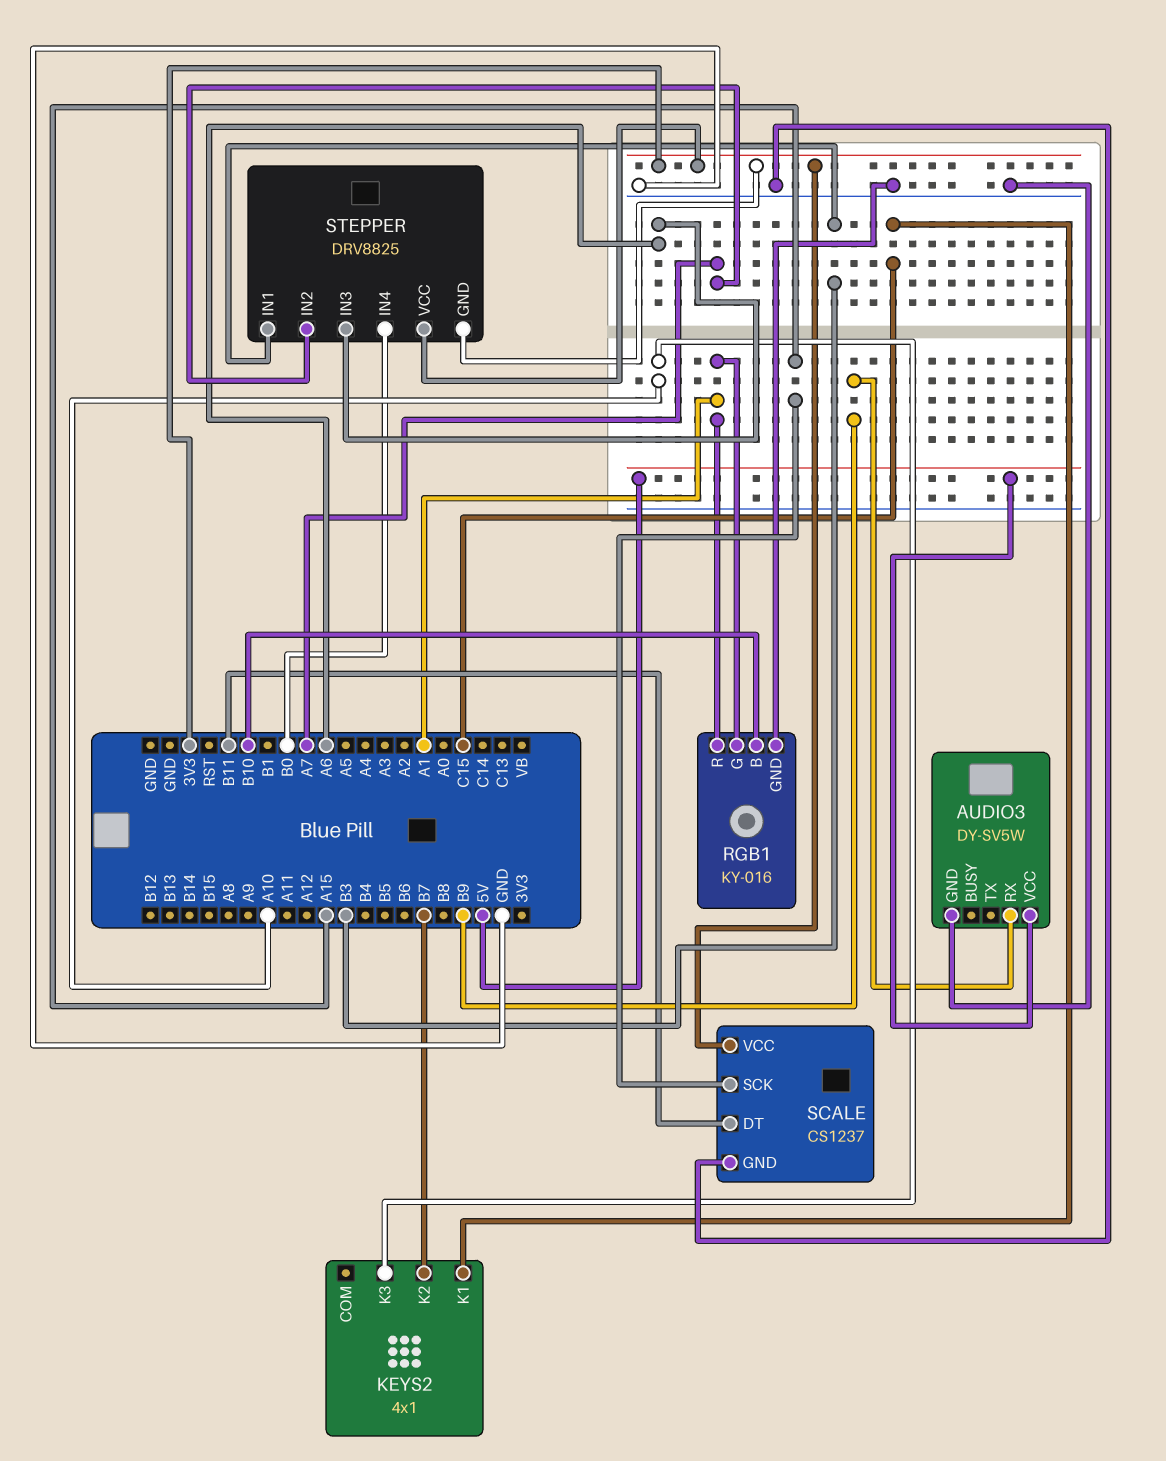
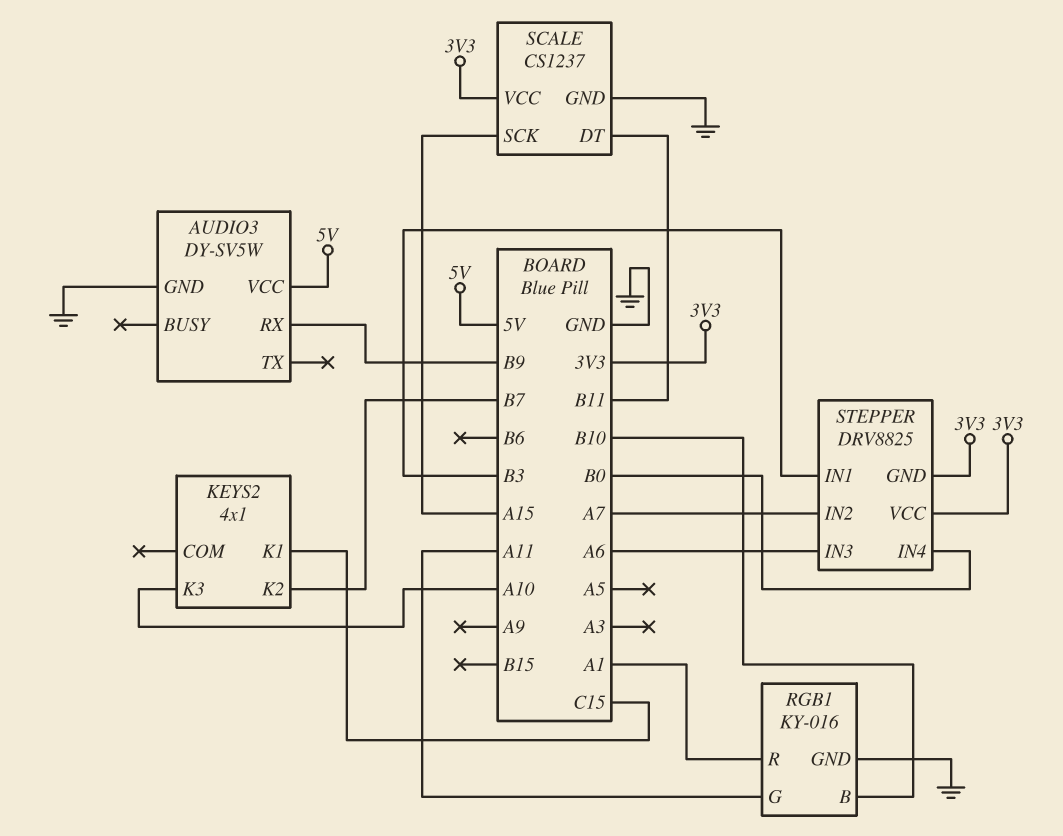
RGB1 pin G: A1 -> A11

